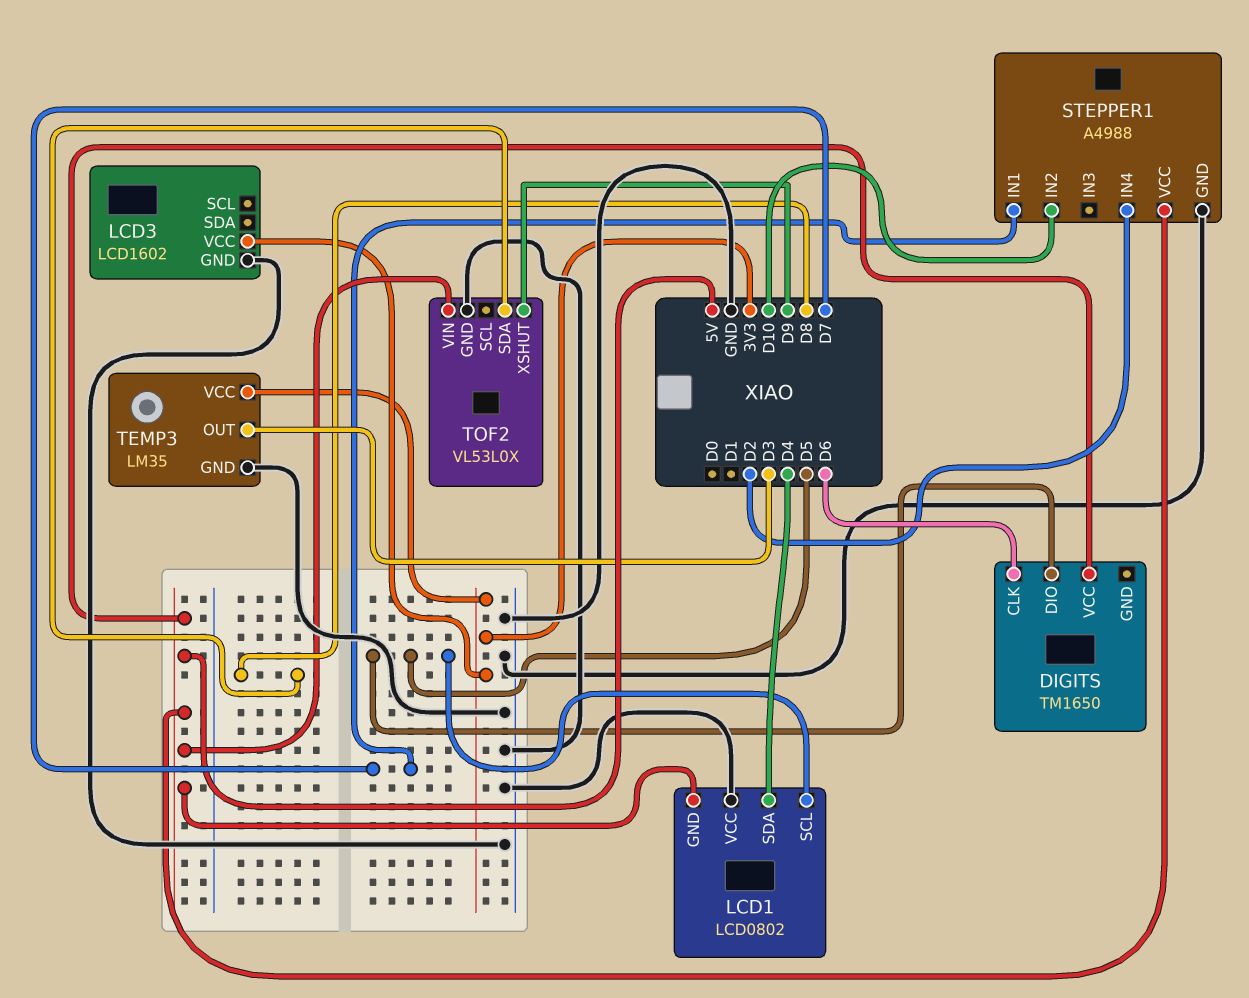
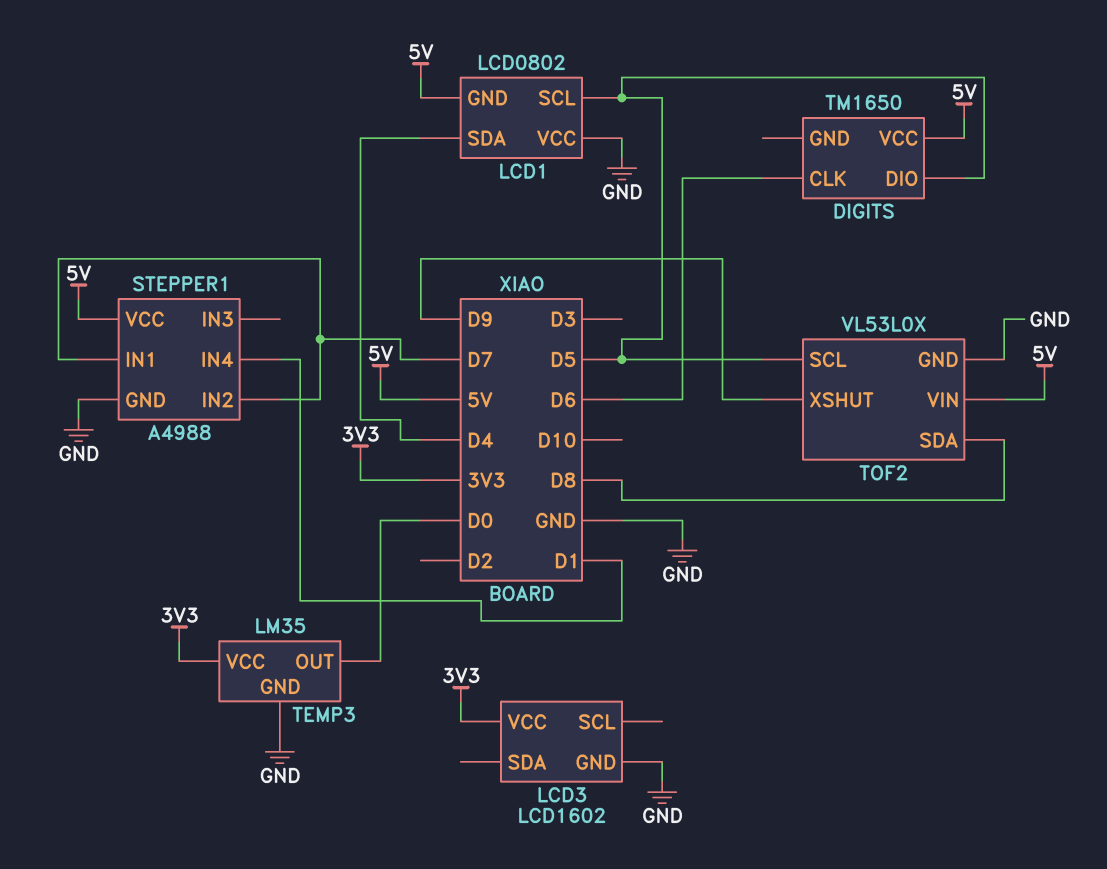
STEPPER1 pin IN2: D10 -> D7
STEPPER1 pin IN4: D2 -> D1
TEMP3 pin OUT: D3 -> D0
TOF2 pin SCL: none -> D5

